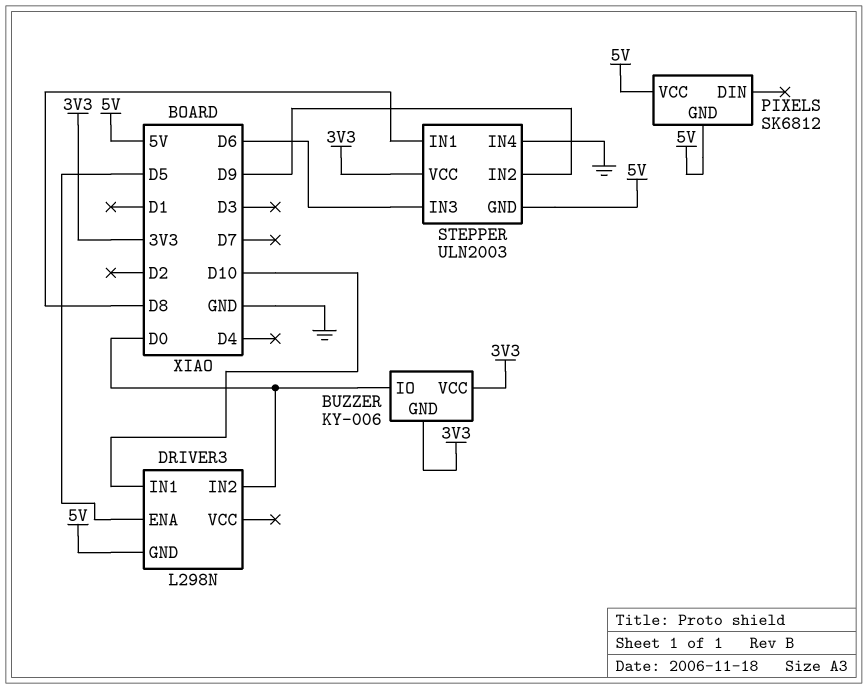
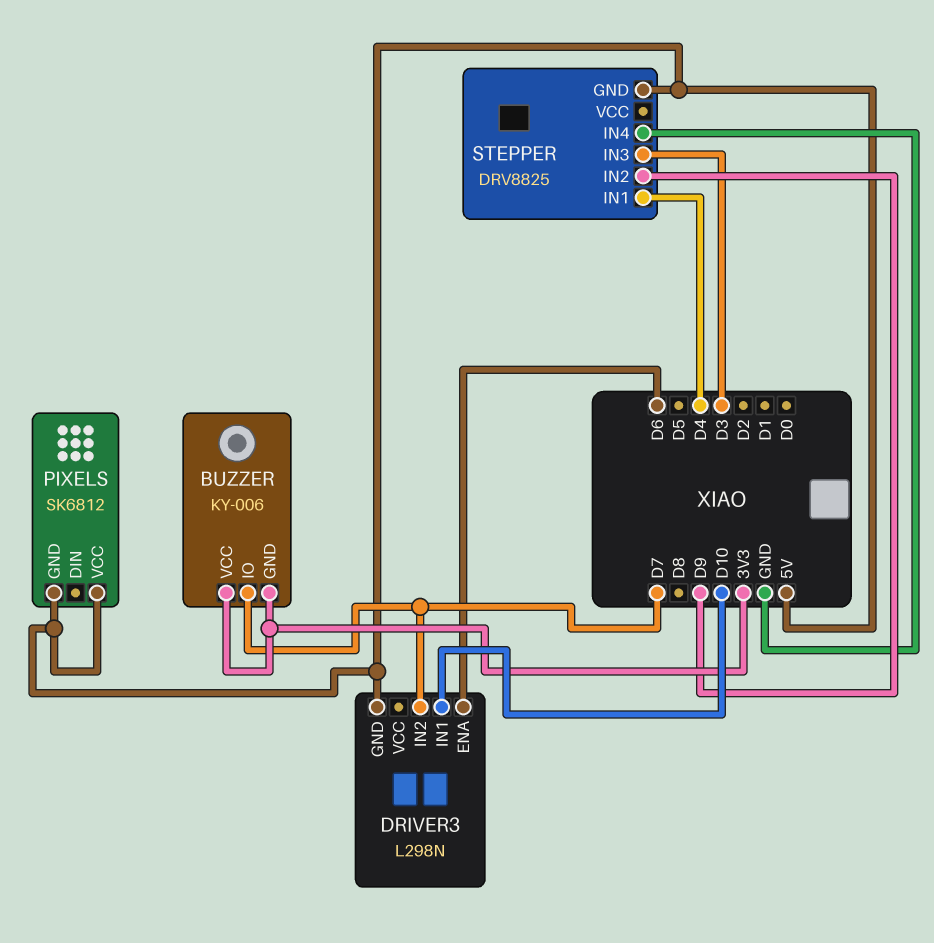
BUZZER pin IO: D0 -> D7
DRIVER3 pin ENA: D5 -> D6
DRIVER3 pin IN2: D0 -> D7
STEPPER: ULN2003 -> DRV8825
STEPPER pin IN1: D8 -> D4
STEPPER pin IN3: D6 -> D3
STEPPER pin VCC: 3V3 -> none

